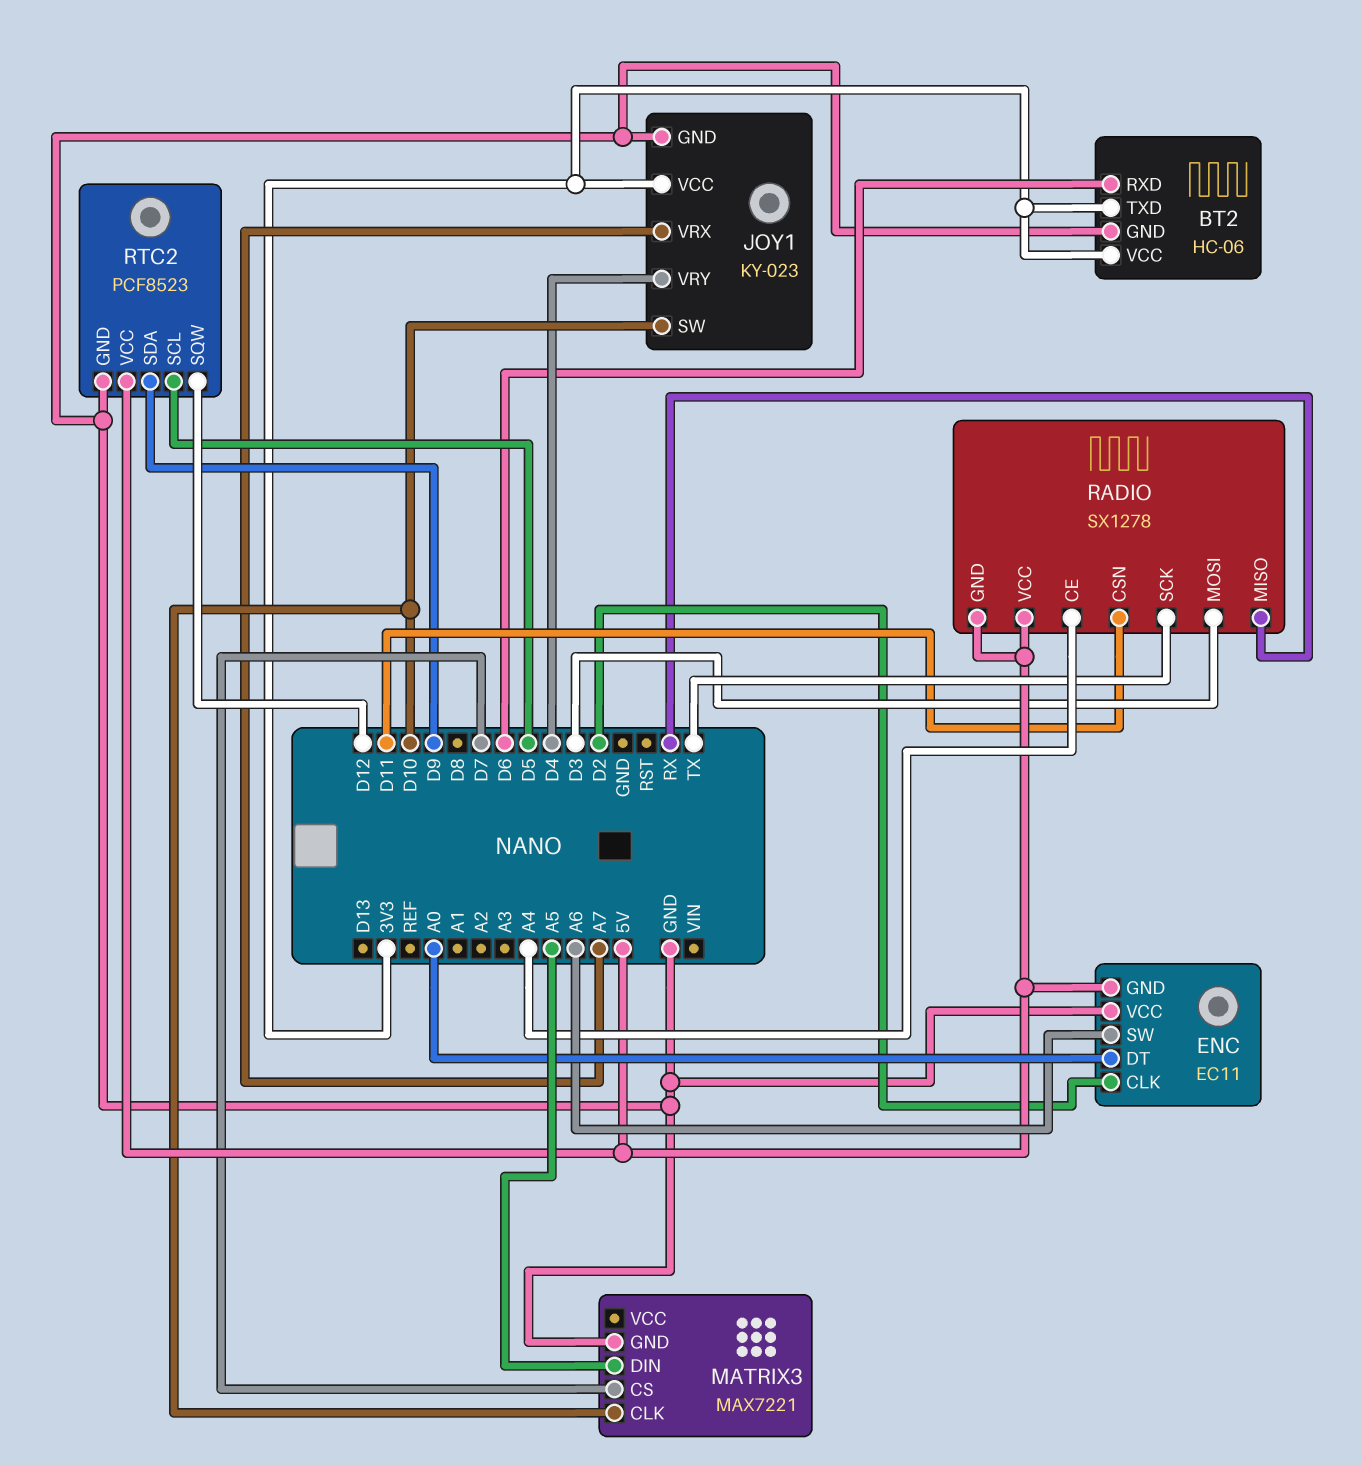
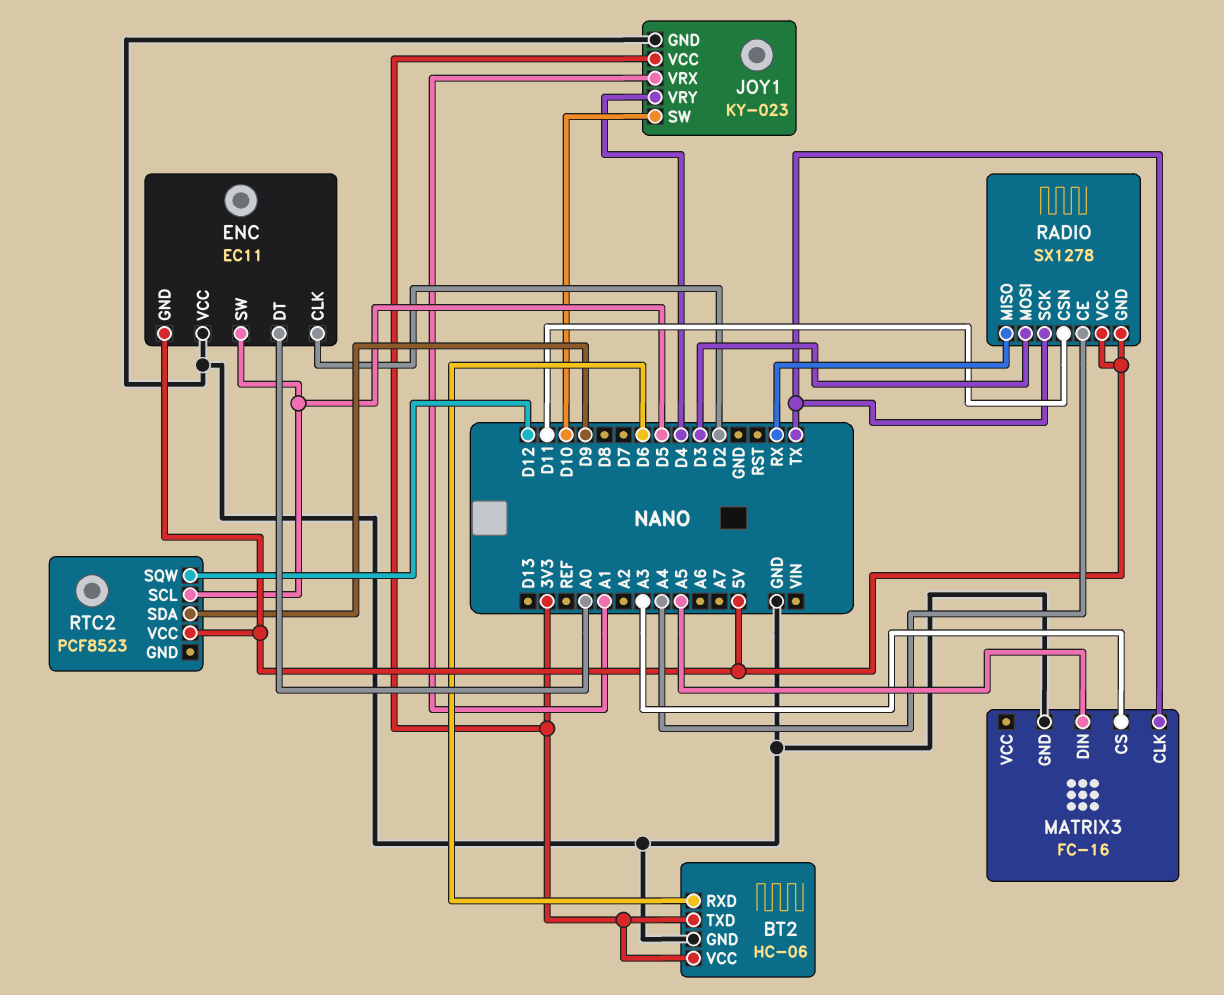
ENC pin SW: A6 -> D5
JOY1 pin VRX: A7 -> A1
MATRIX3: MAX7221 -> FC-16
MATRIX3 pin CLK: D10 -> TX
MATRIX3 pin CS: D7 -> A3
RTC2 pin GND: GND -> none

